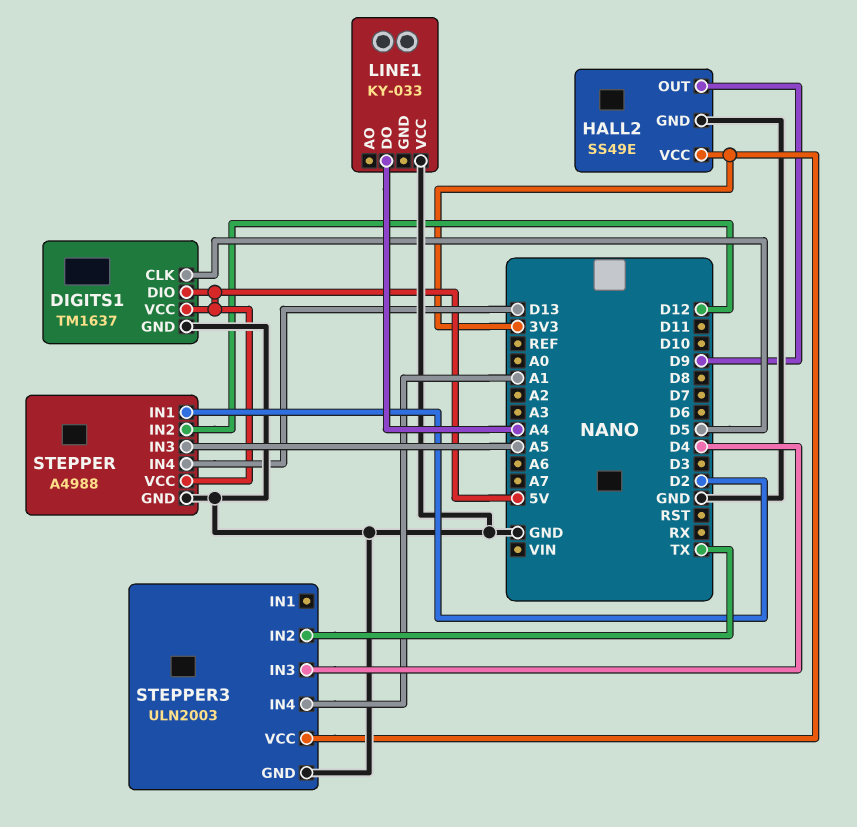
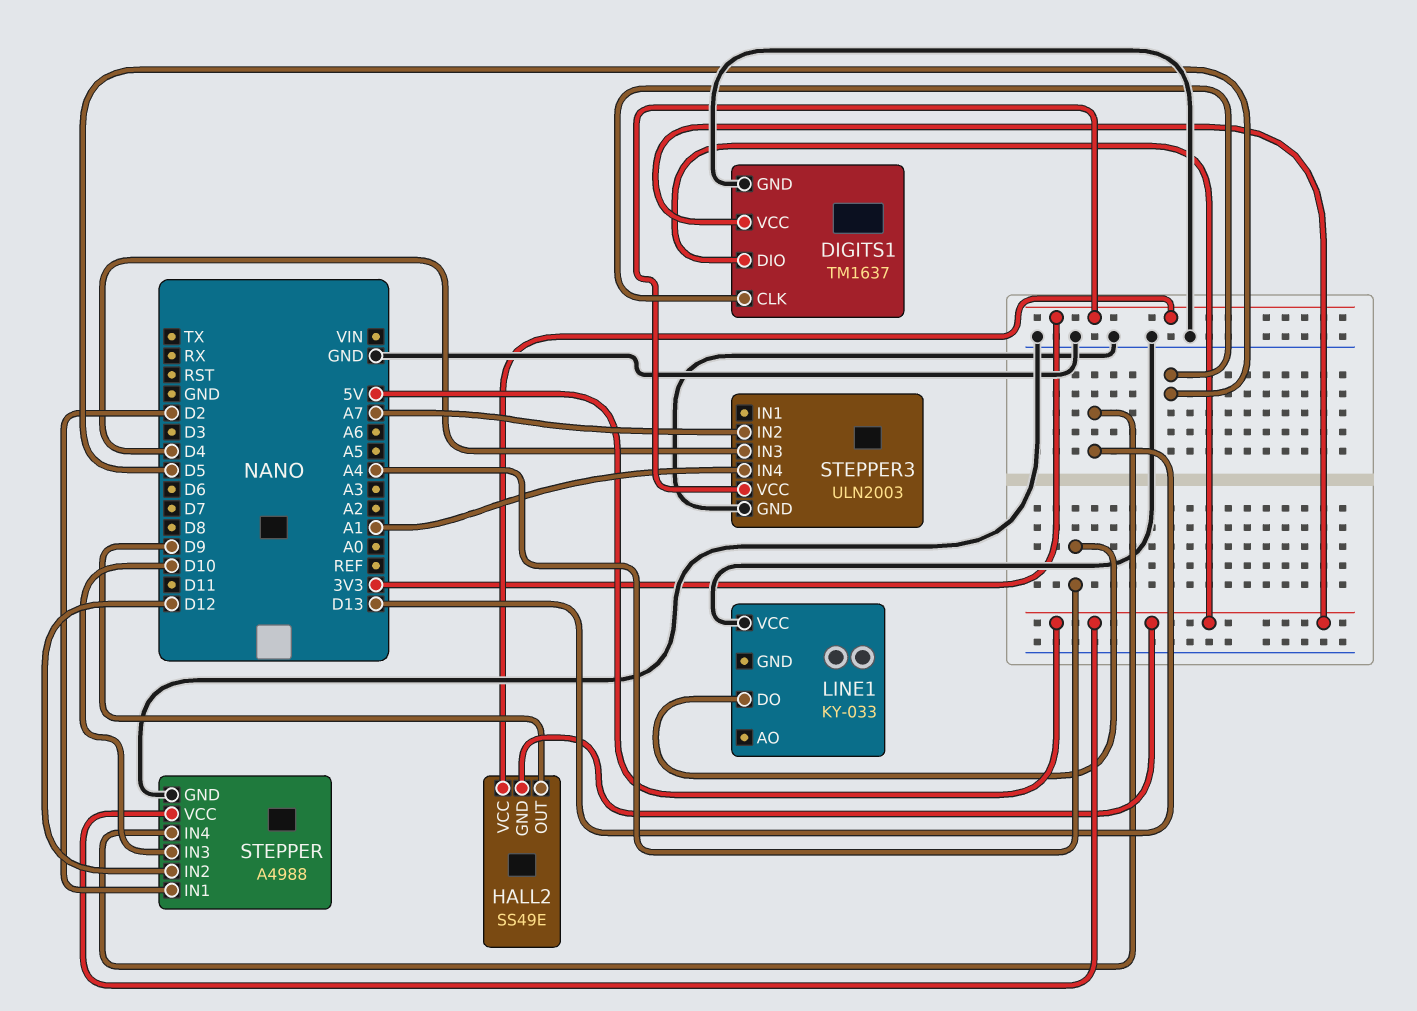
HALL2 pin GND: GND -> 5V
STEPPER pin IN3: A5 -> D10
STEPPER3 pin IN2: TX -> A7

